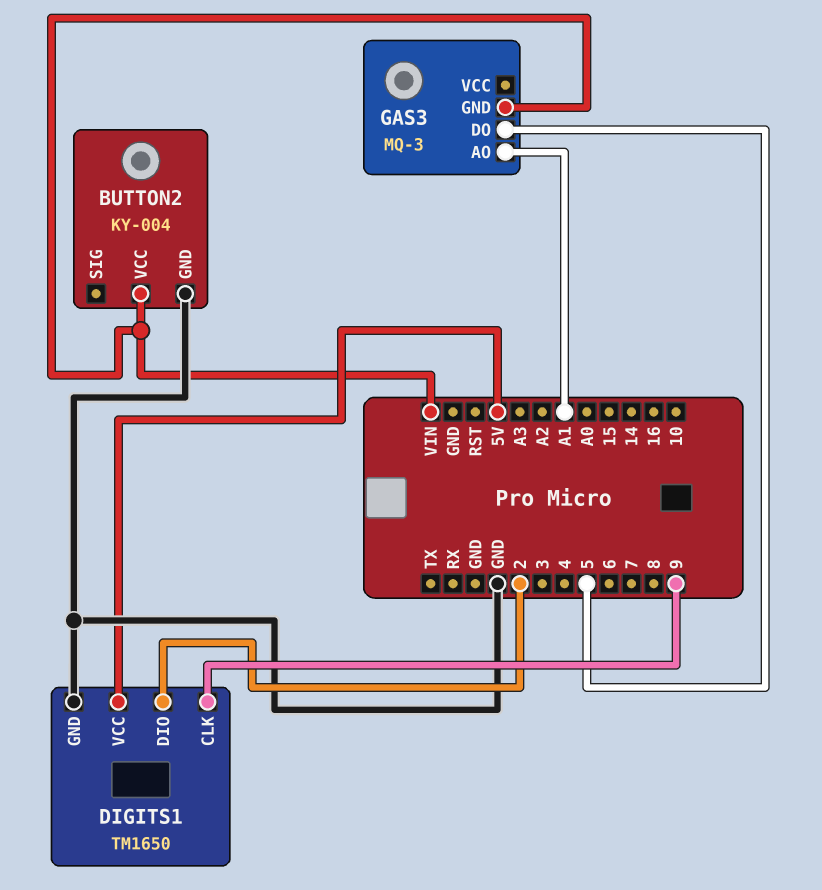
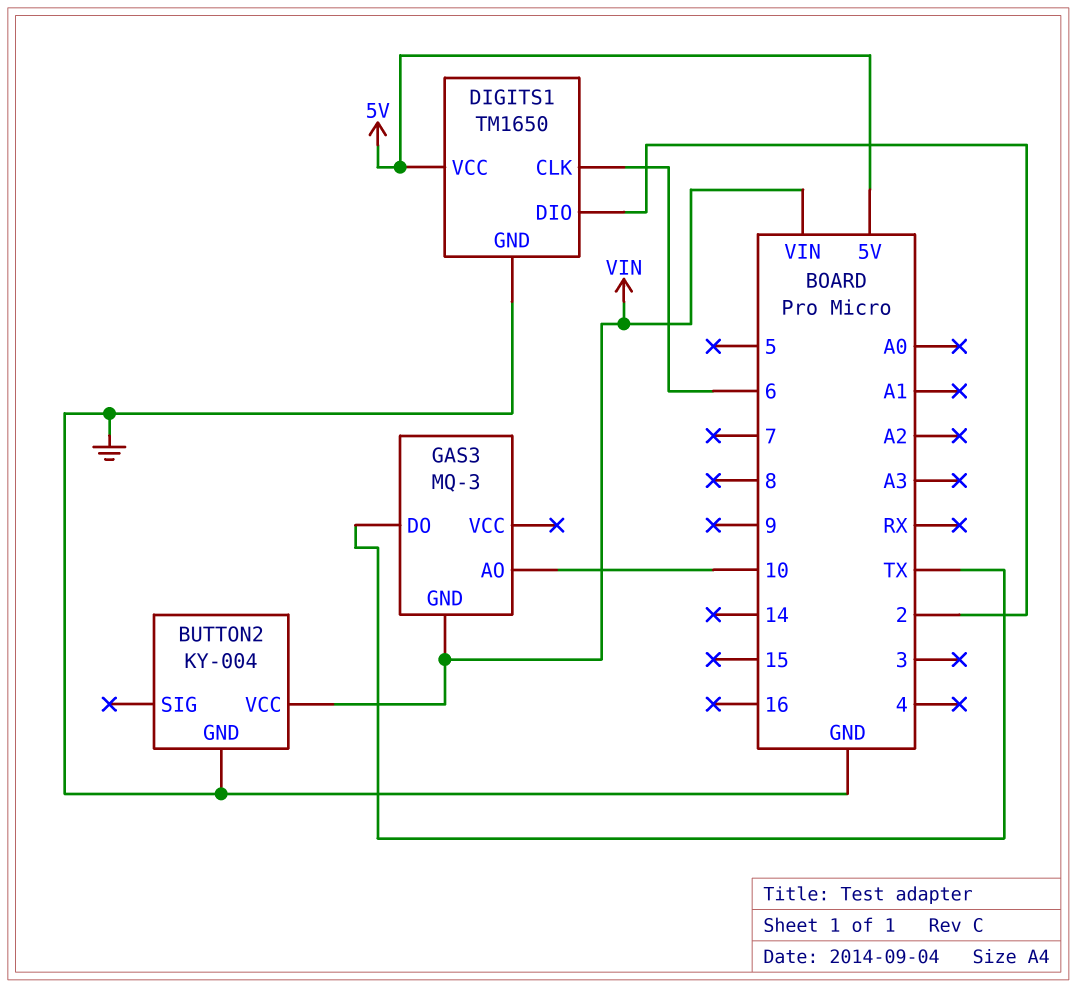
DIGITS1 pin CLK: 9 -> 6
GAS3 pin AO: A1 -> 10
GAS3 pin DO: 5 -> TX

